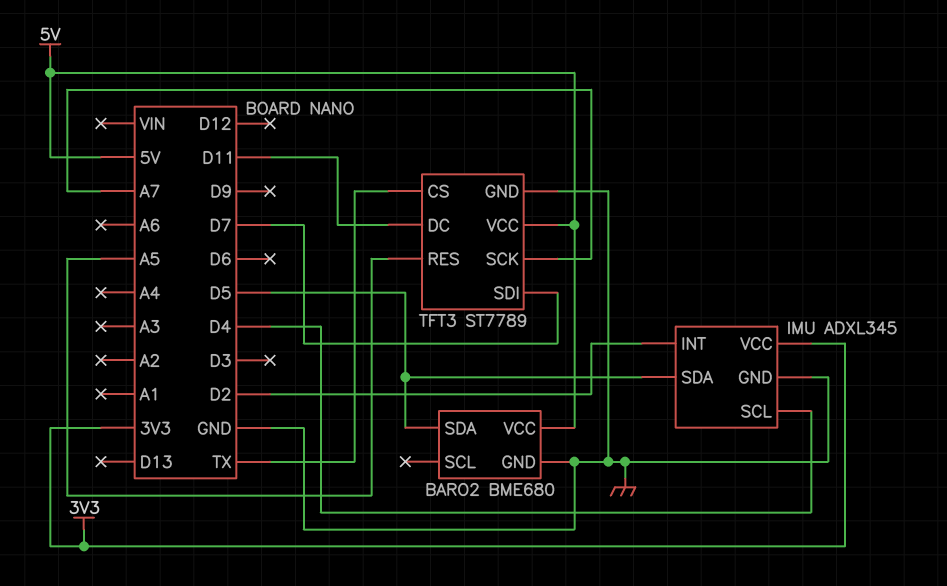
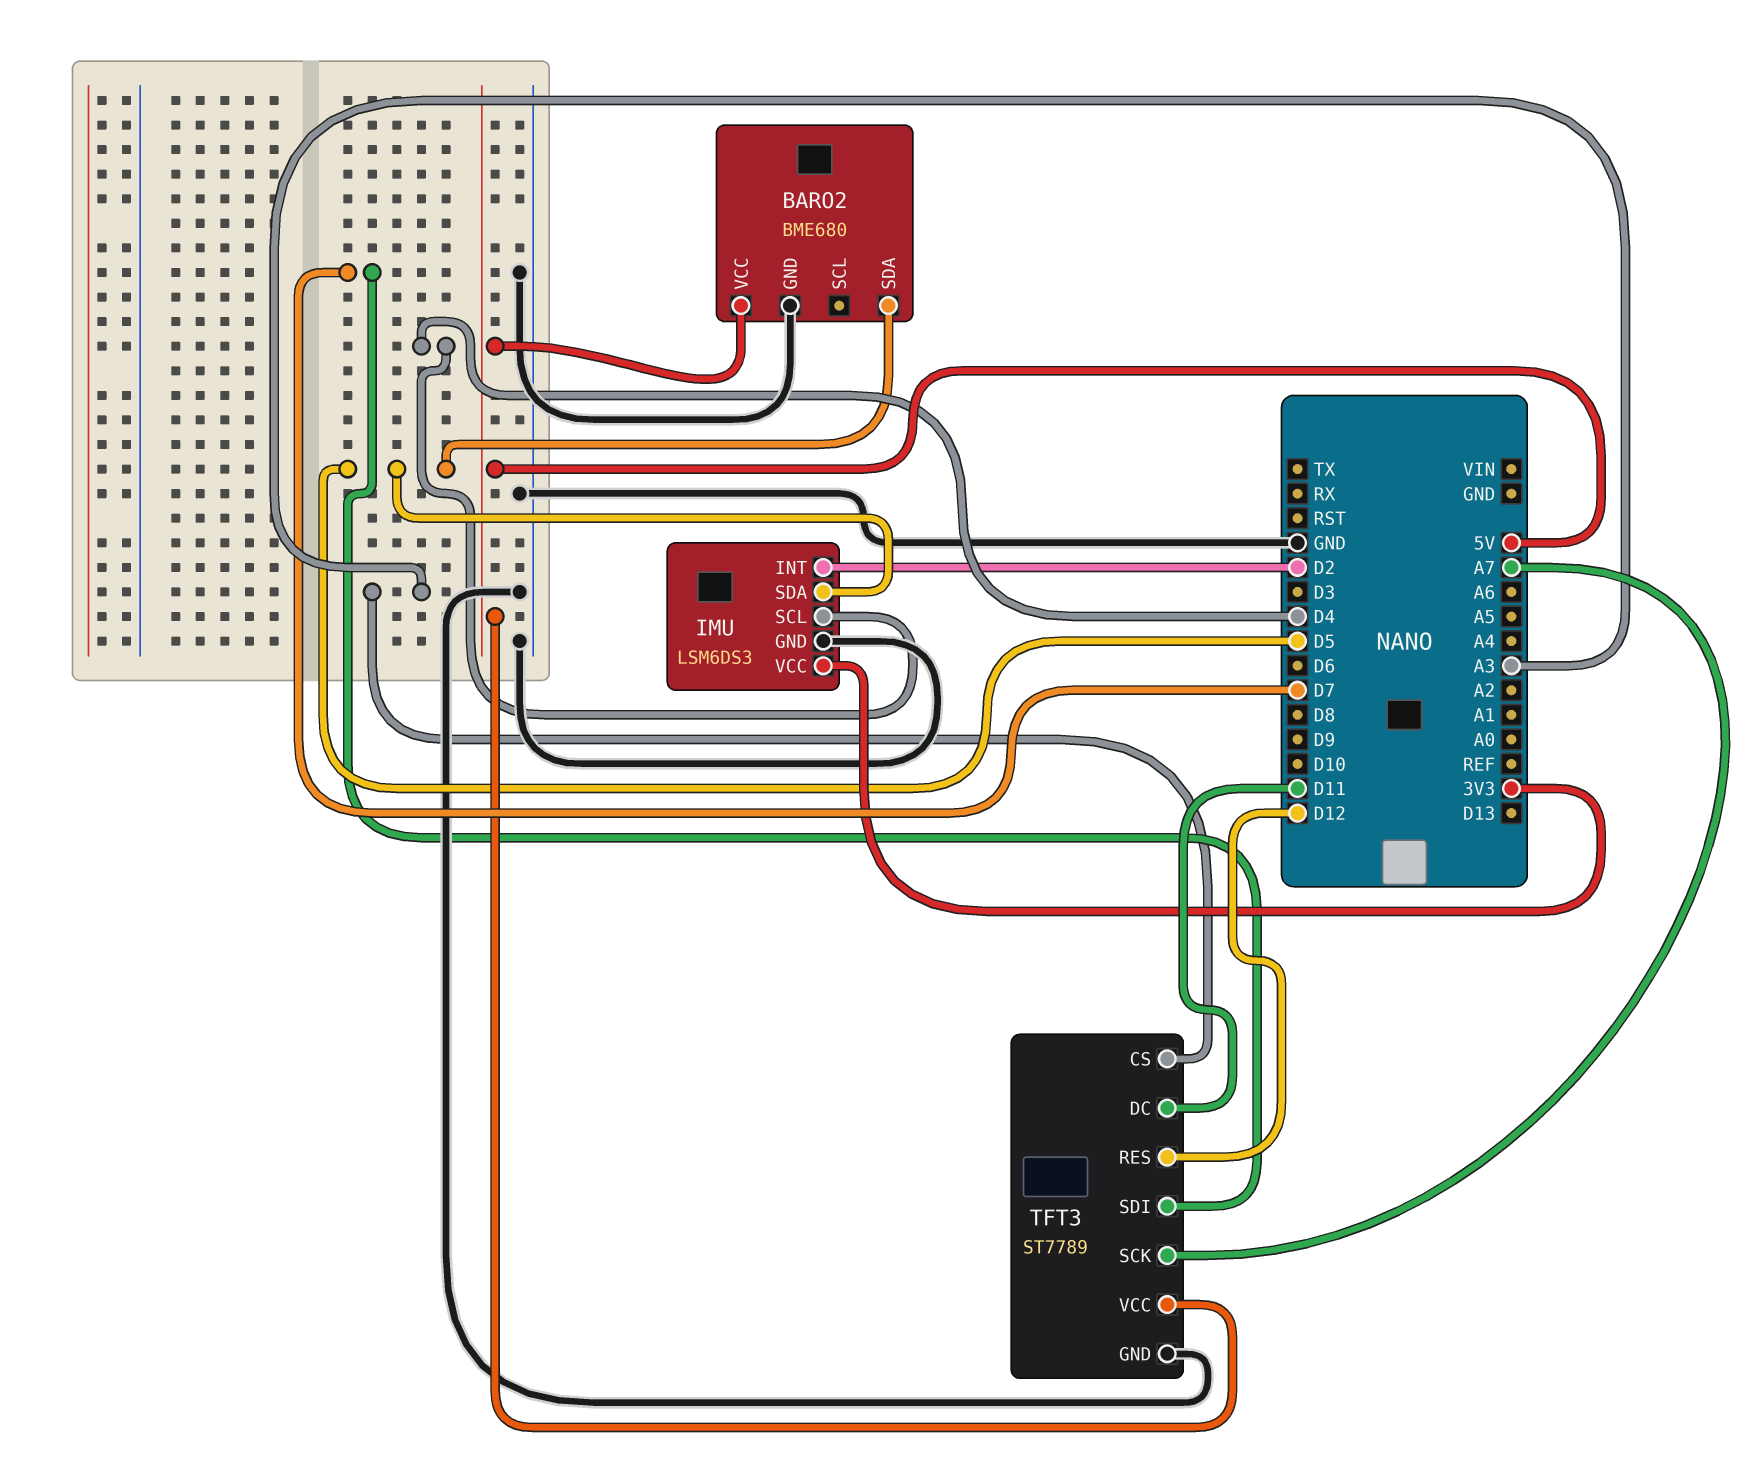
IMU: ADXL345 -> LSM6DS3
TFT3 pin CS: TX -> A3
TFT3 pin RES: A5 -> D12

